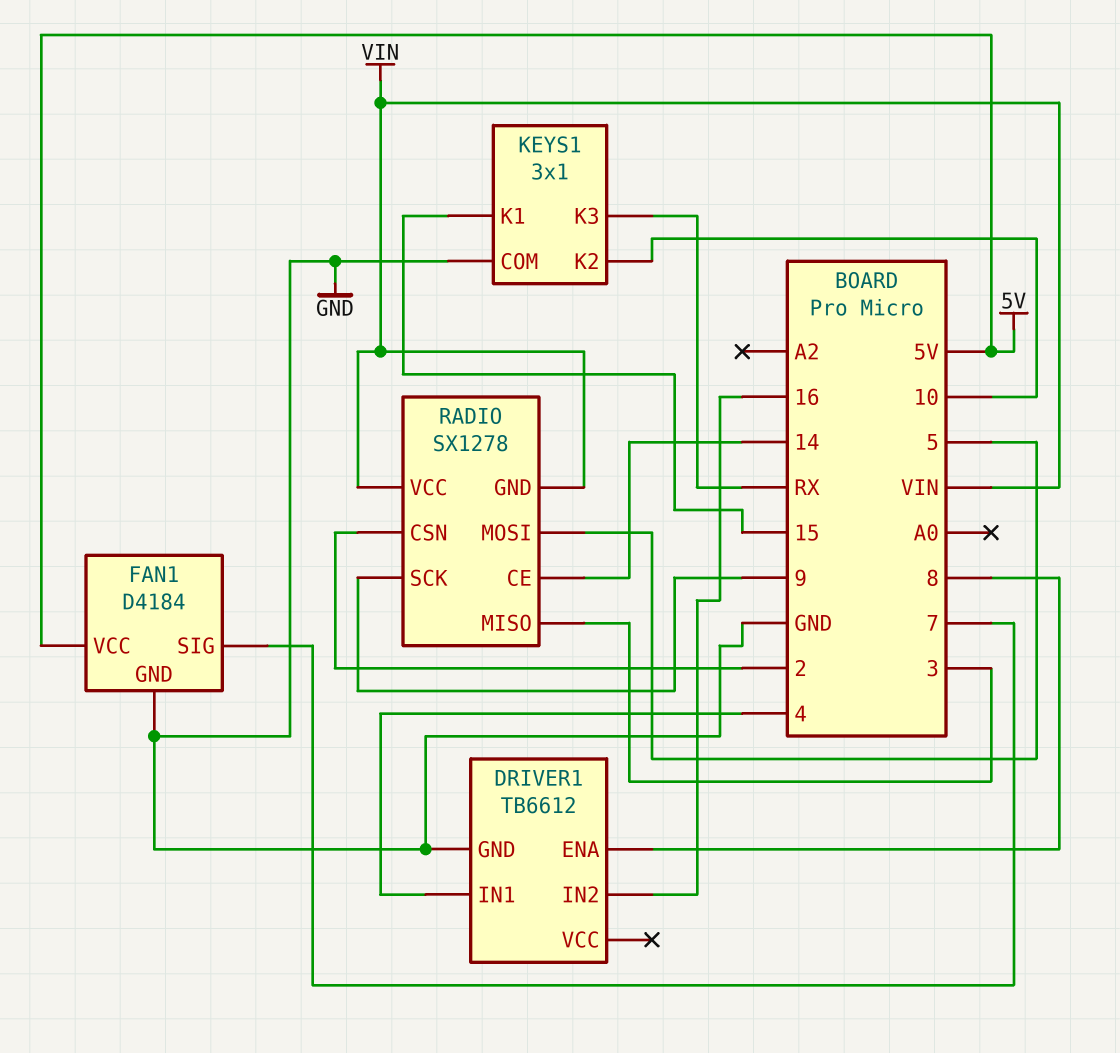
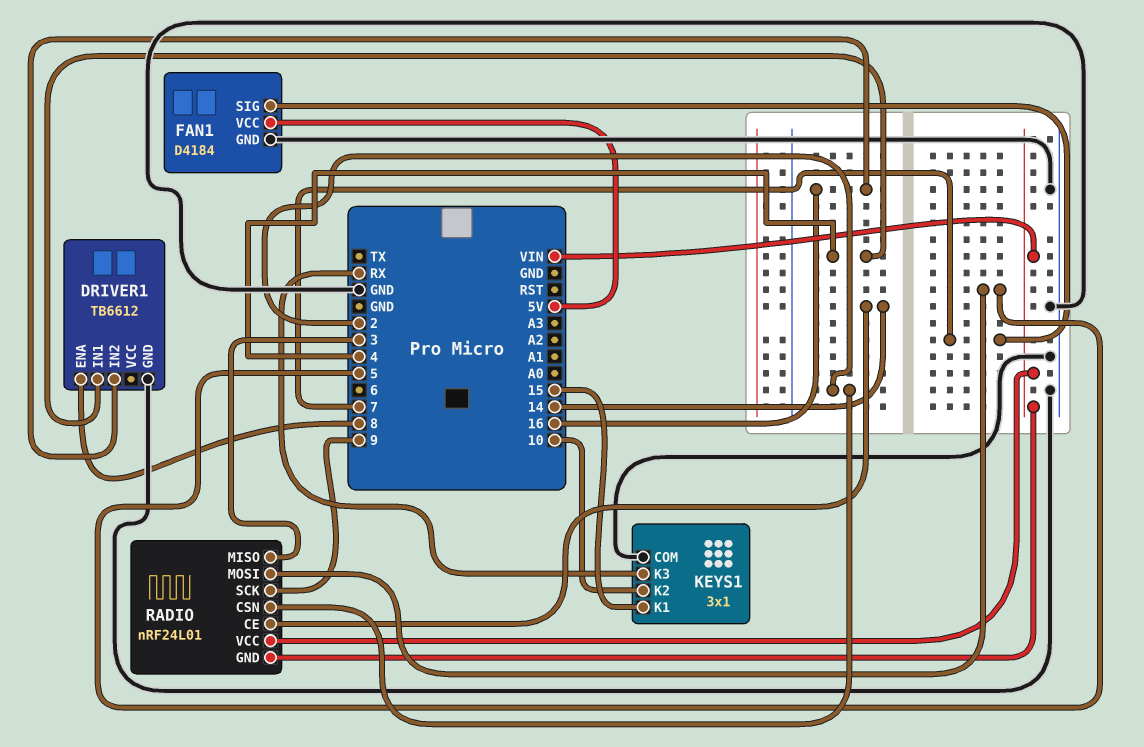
RADIO: SX1278 -> nRF24L01

